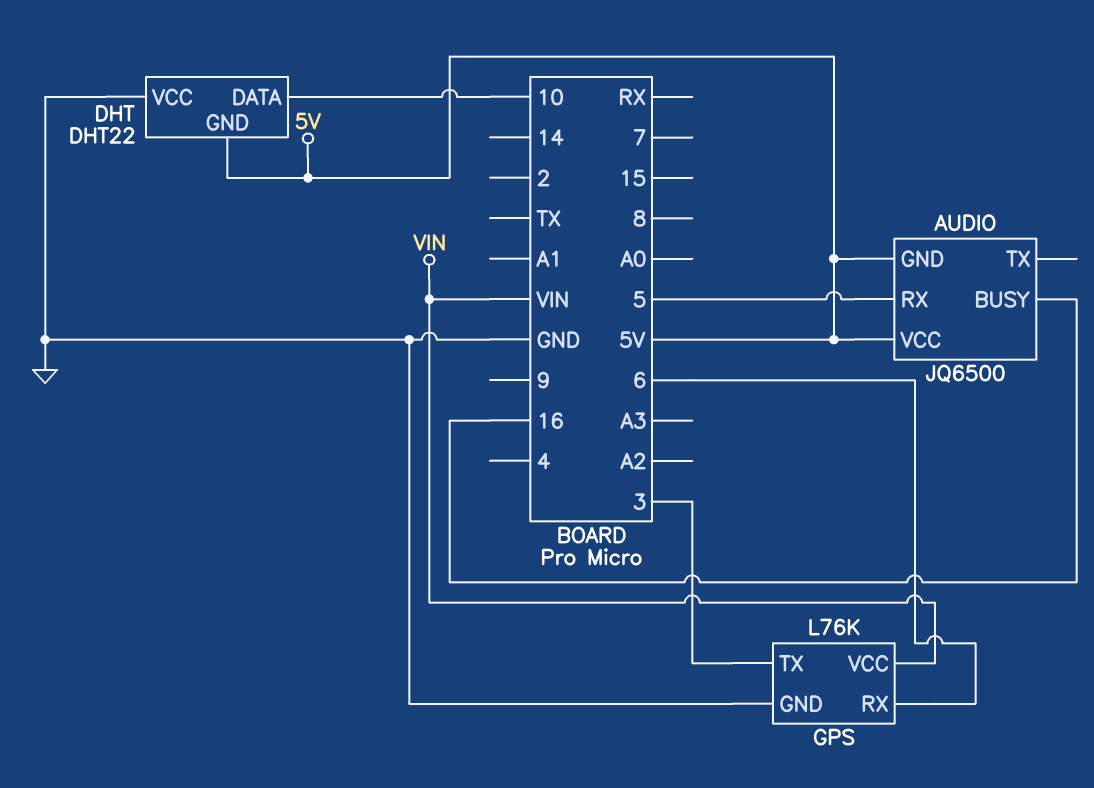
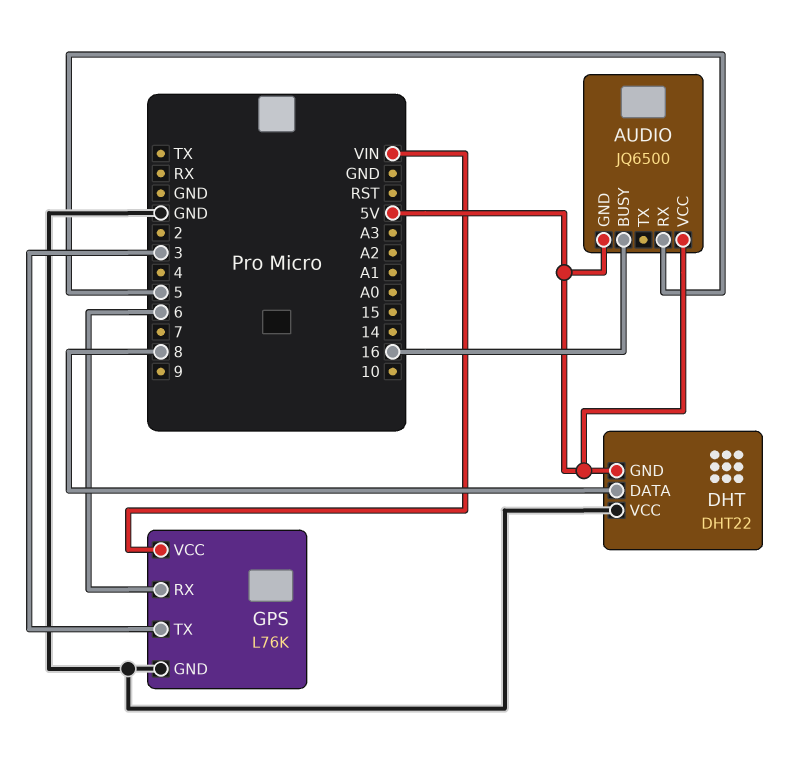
DHT pin DATA: 10 -> 8

